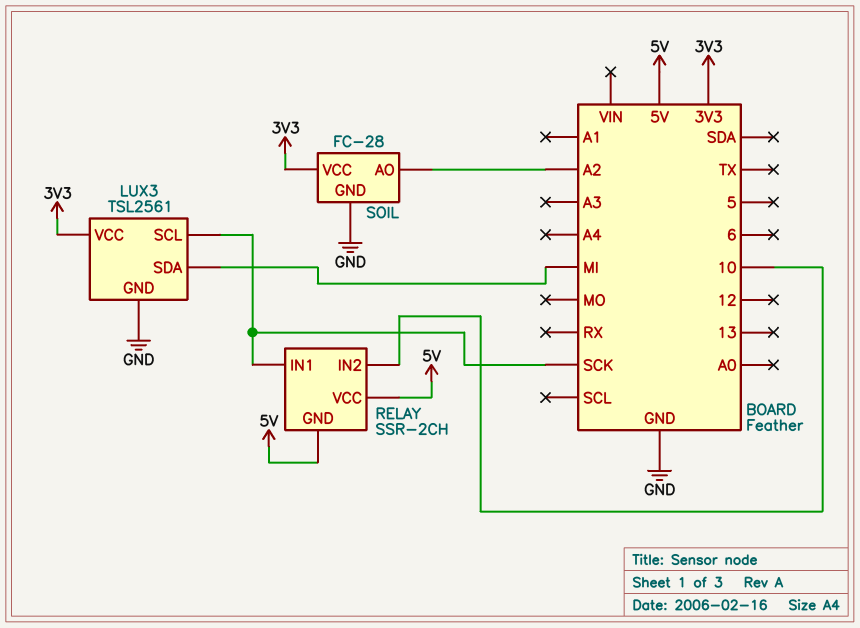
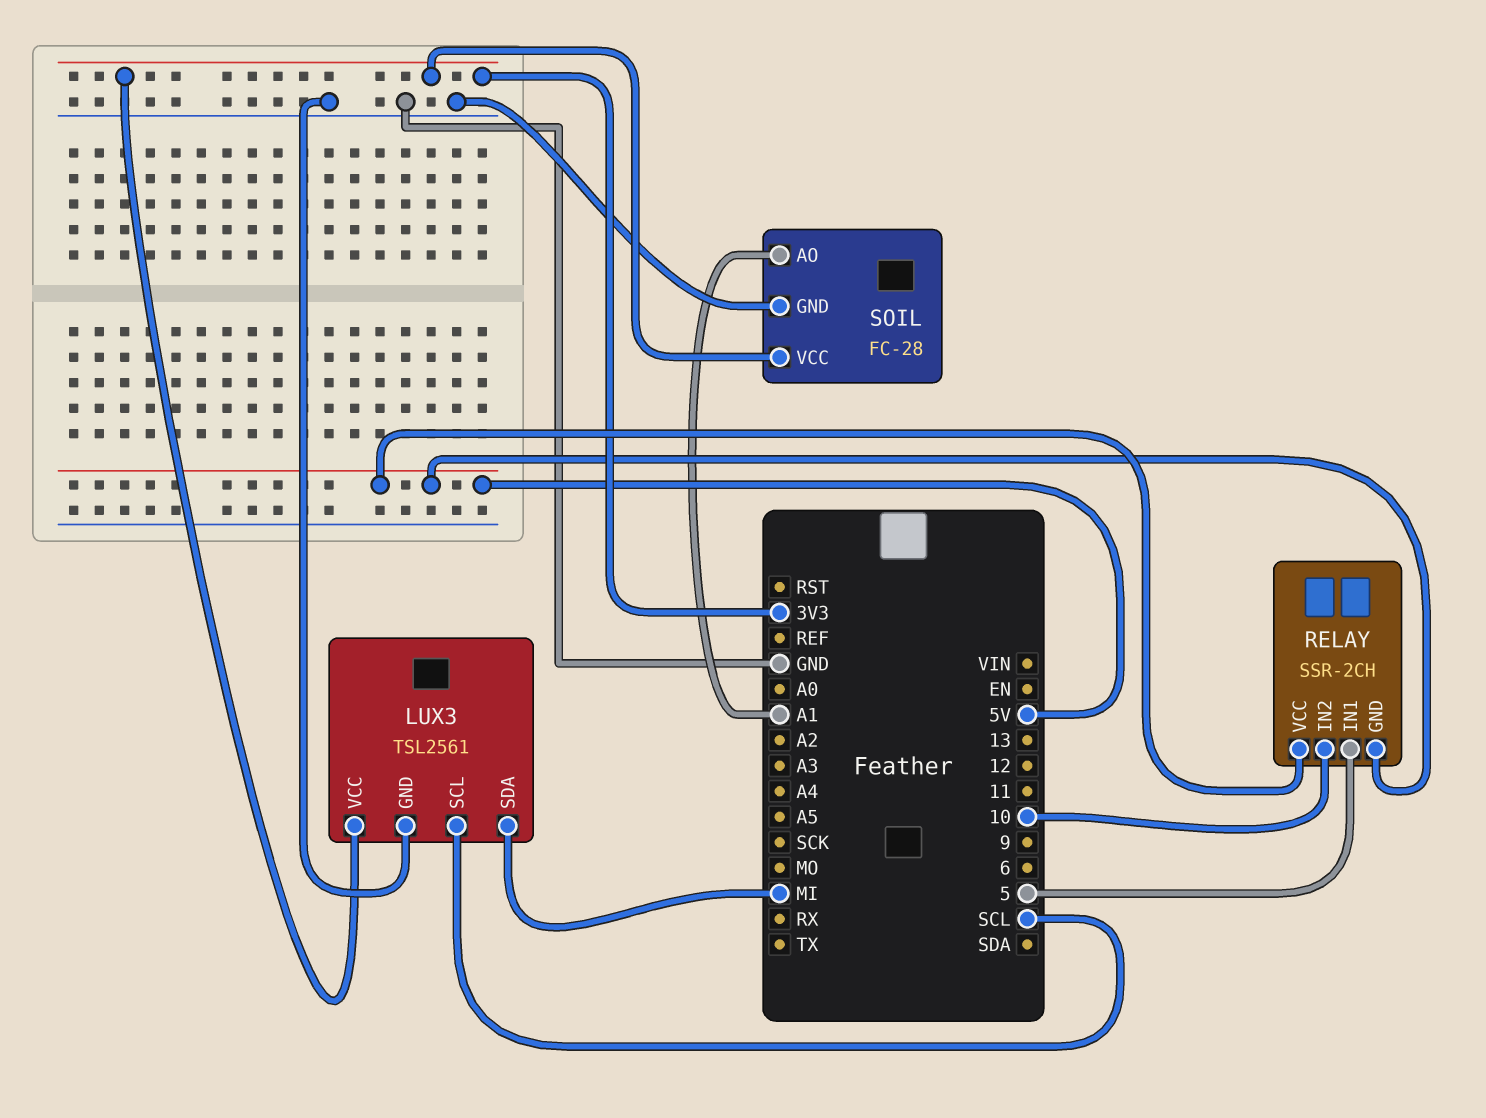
LUX3 pin SCL: SCK -> SCL
RELAY pin IN1: SCK -> 5
SOIL pin AO: A2 -> A1

